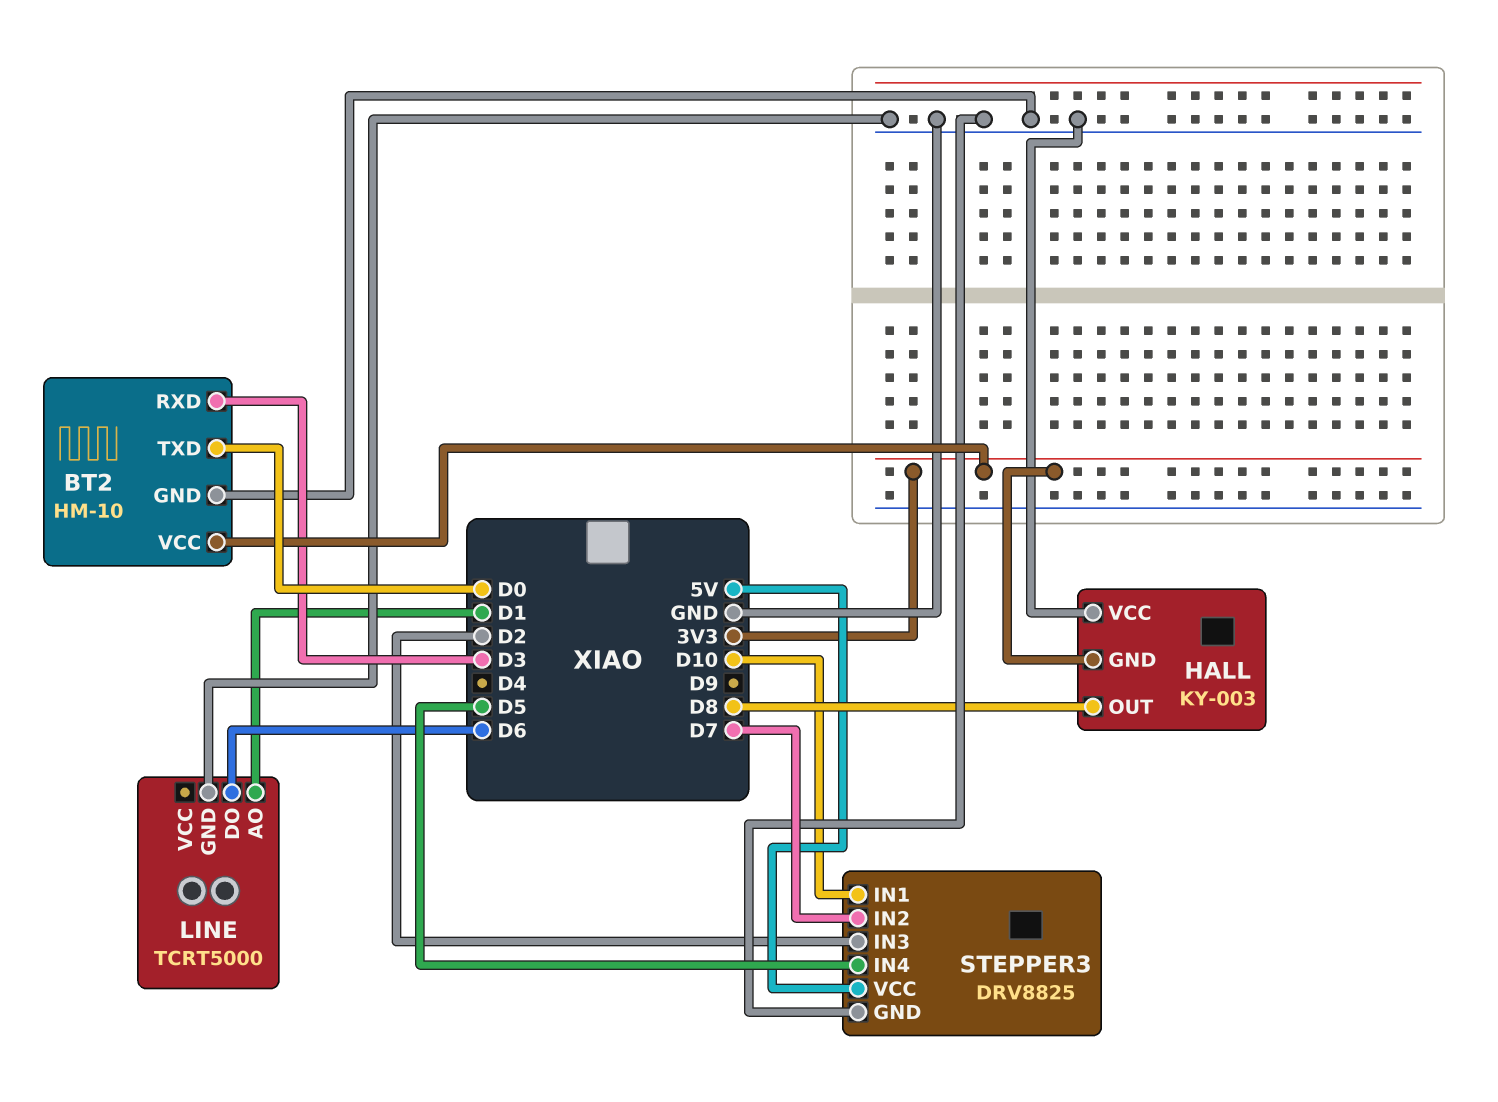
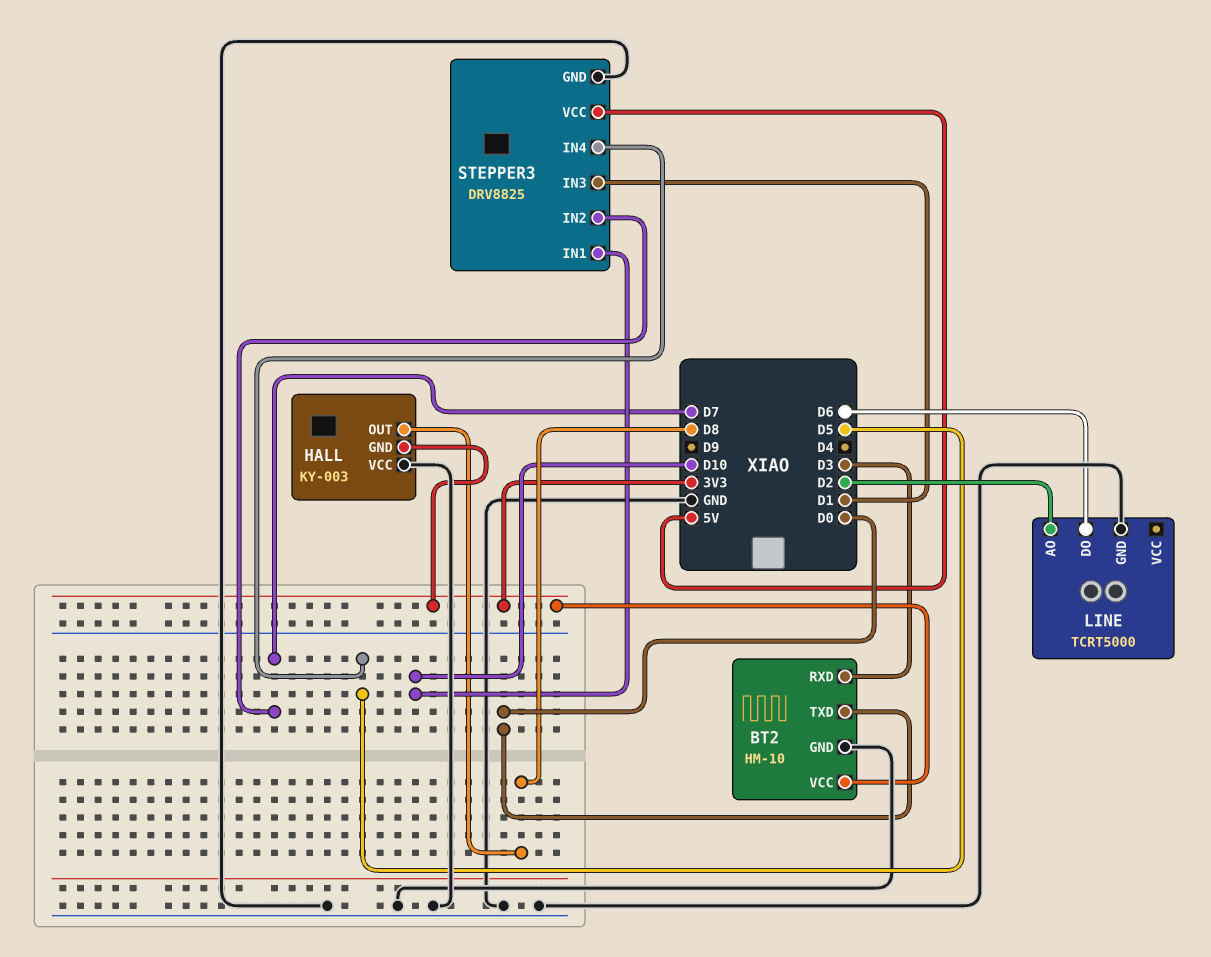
LINE pin AO: D1 -> D2
STEPPER3 pin IN3: D2 -> D1

